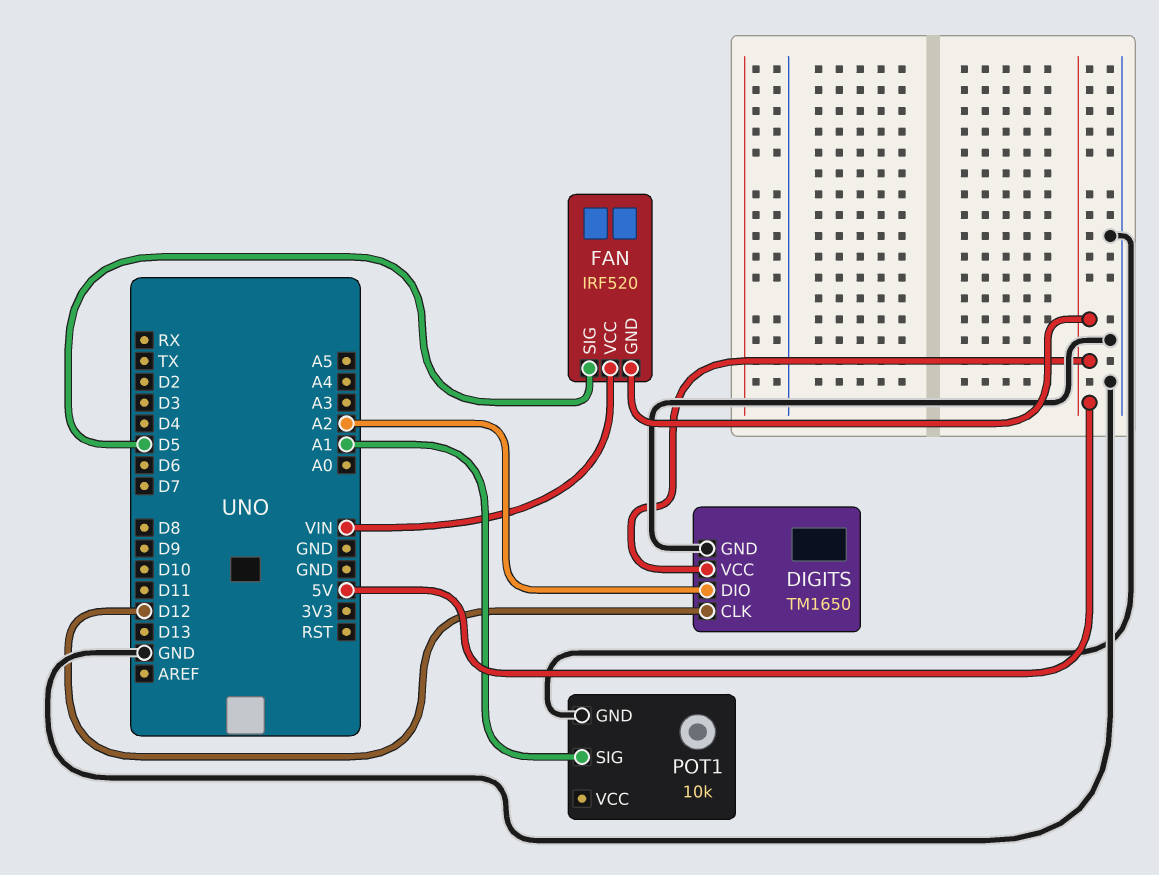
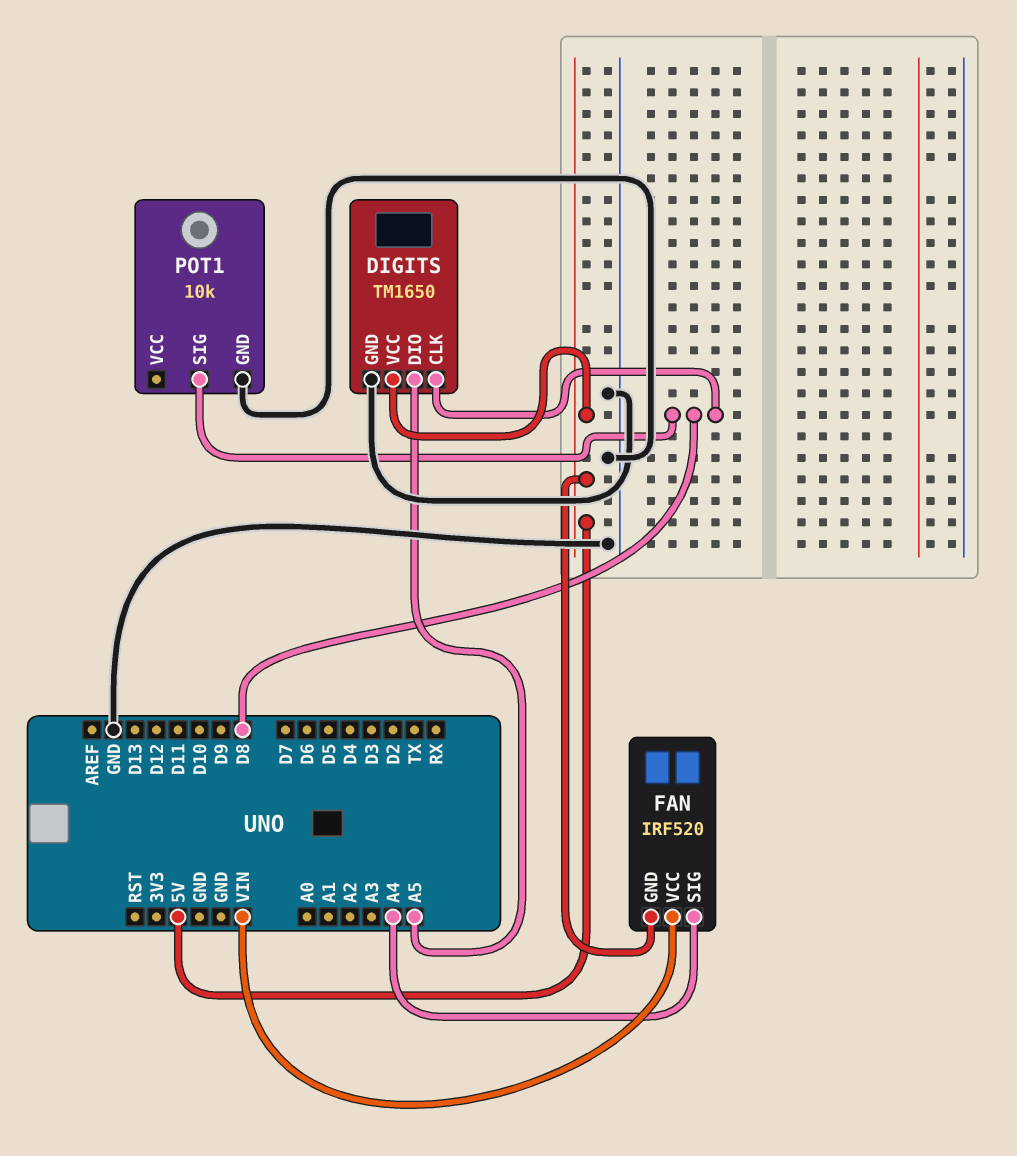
DIGITS pin CLK: D12 -> D8
DIGITS pin DIO: A2 -> A5
FAN pin SIG: D5 -> A4
POT1 pin SIG: A1 -> D8

